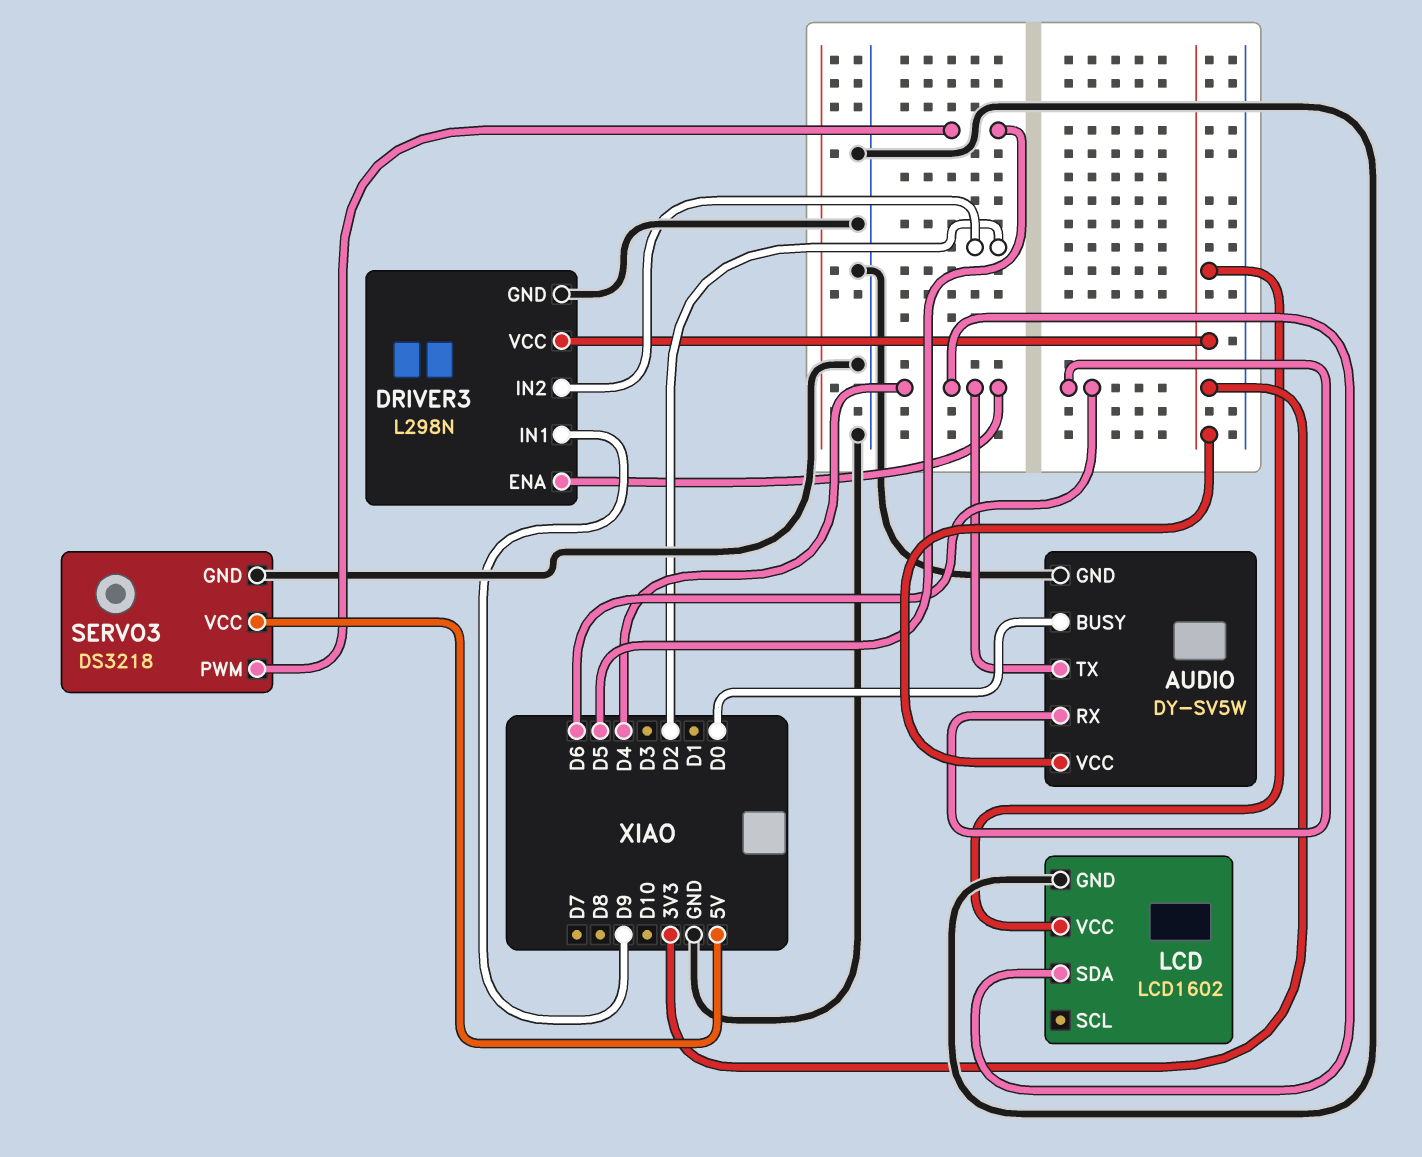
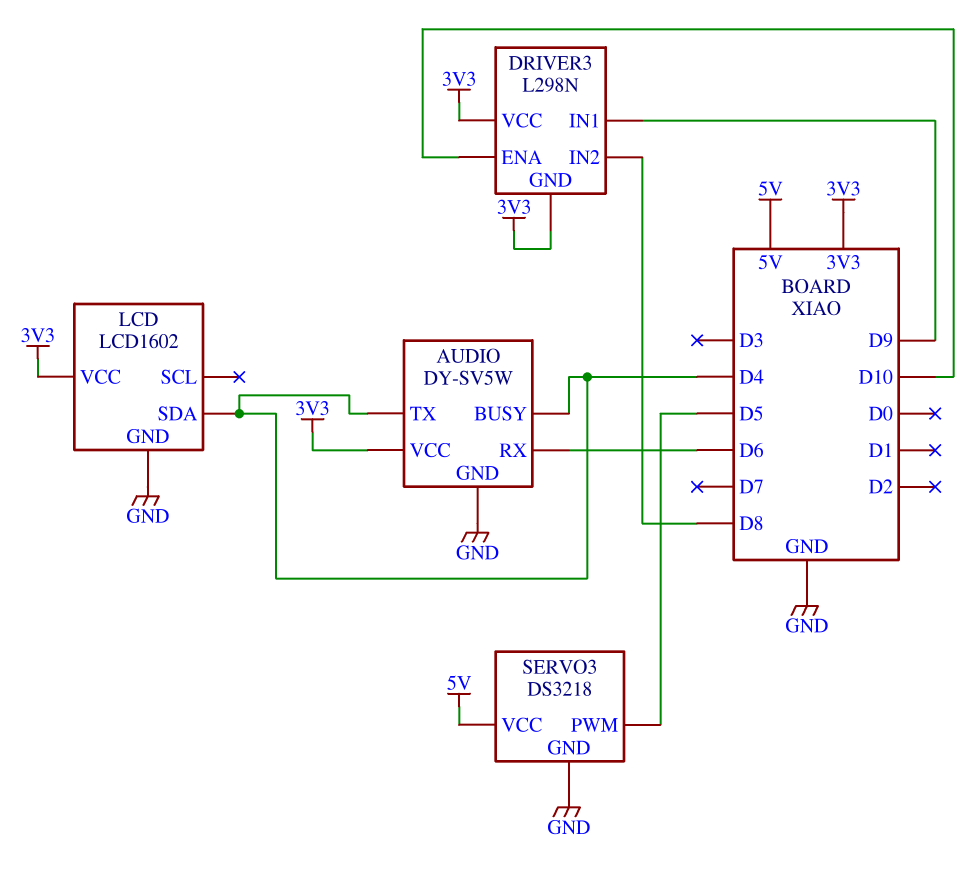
AUDIO pin BUSY: D0 -> D4
DRIVER3 pin ENA: D4 -> D10
DRIVER3 pin GND: GND -> 3V3
DRIVER3 pin IN2: D2 -> D8

